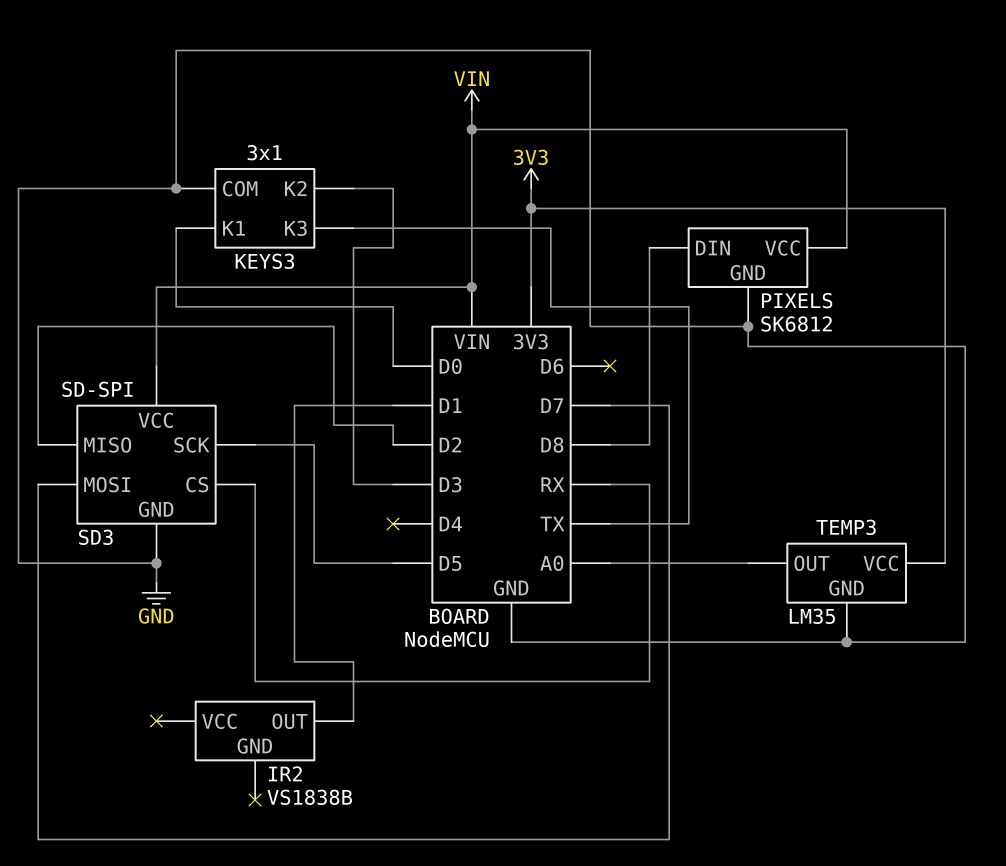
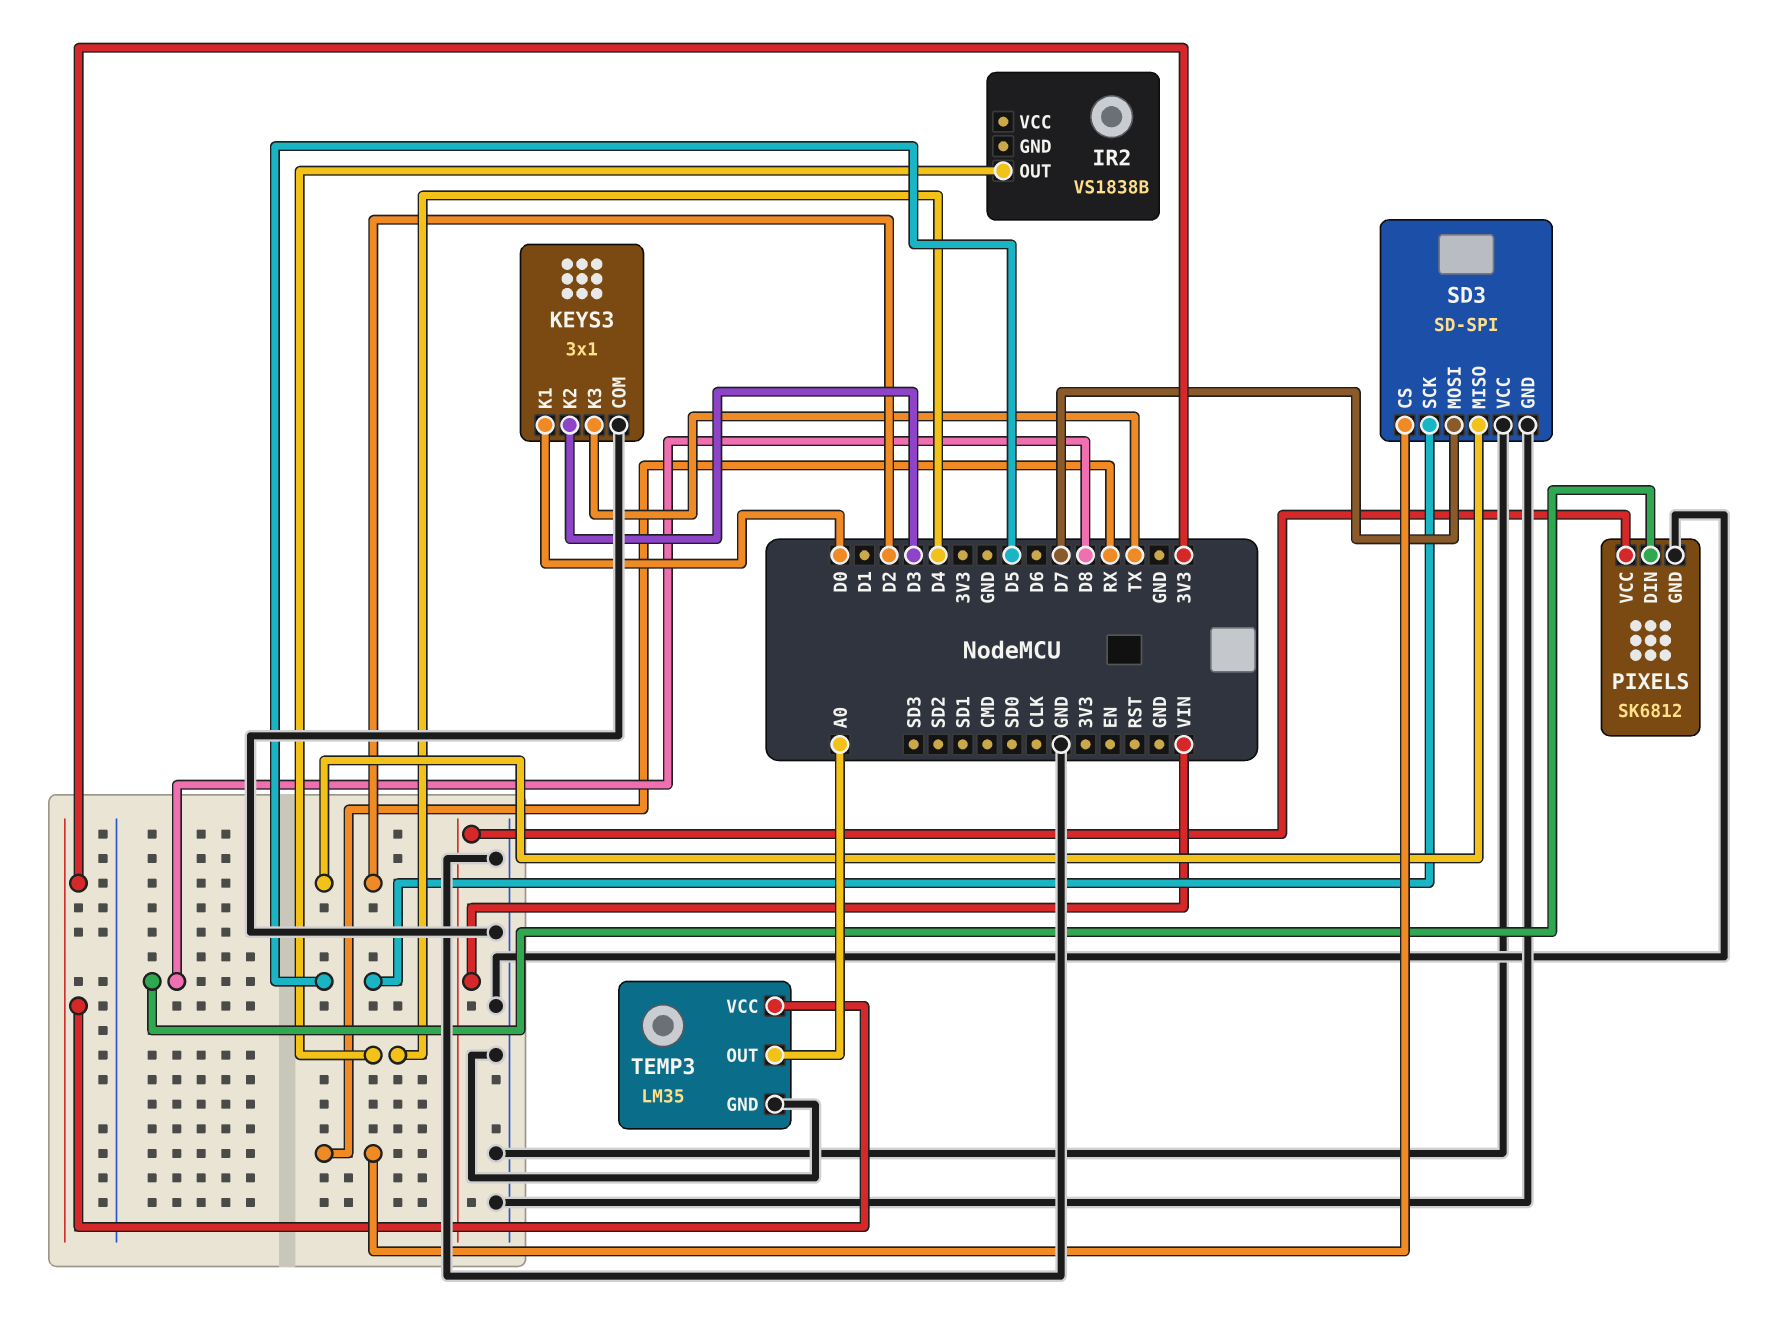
IR2 pin OUT: D1 -> D4
SD3 pin VCC: VIN -> GND

